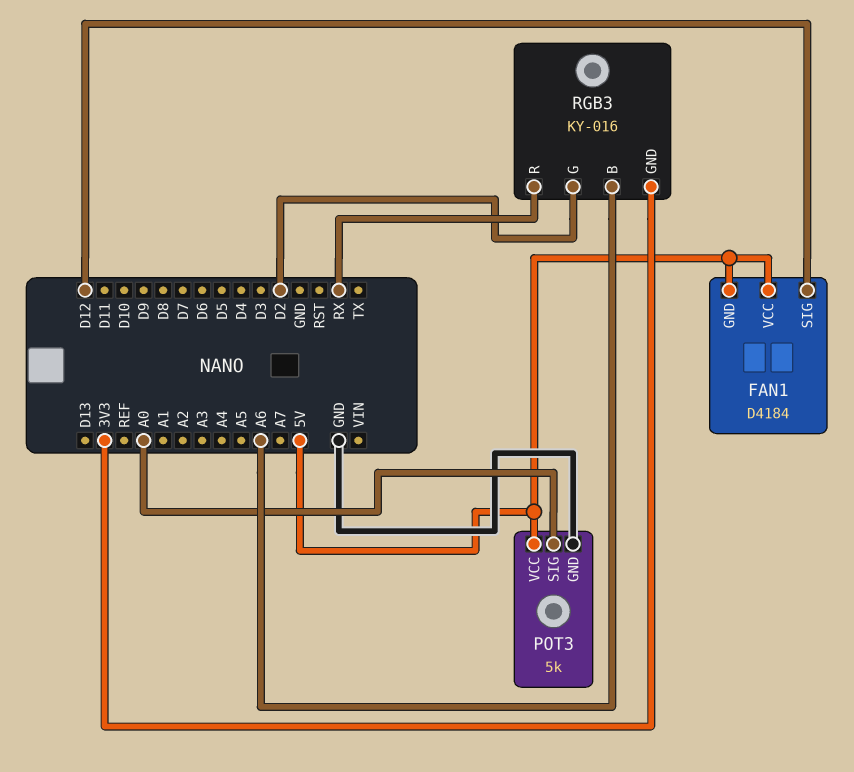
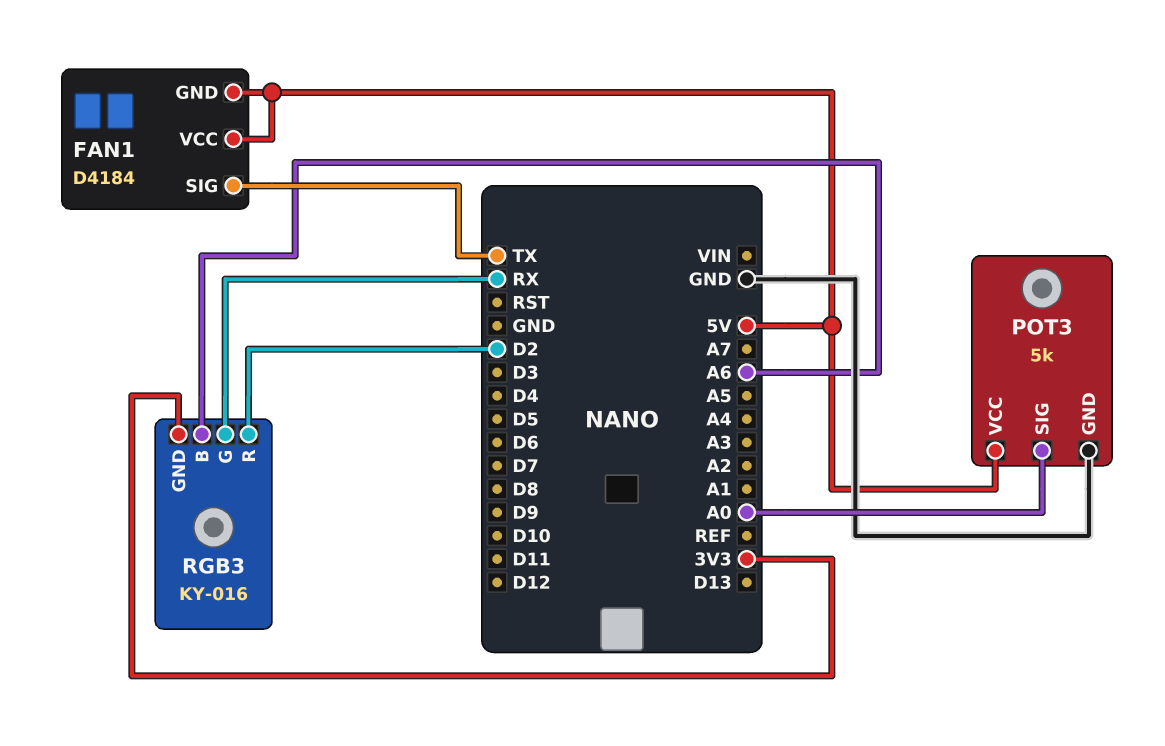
FAN1 pin SIG: D12 -> TX
RGB3 pin G: D2 -> RX
RGB3 pin R: RX -> D2

